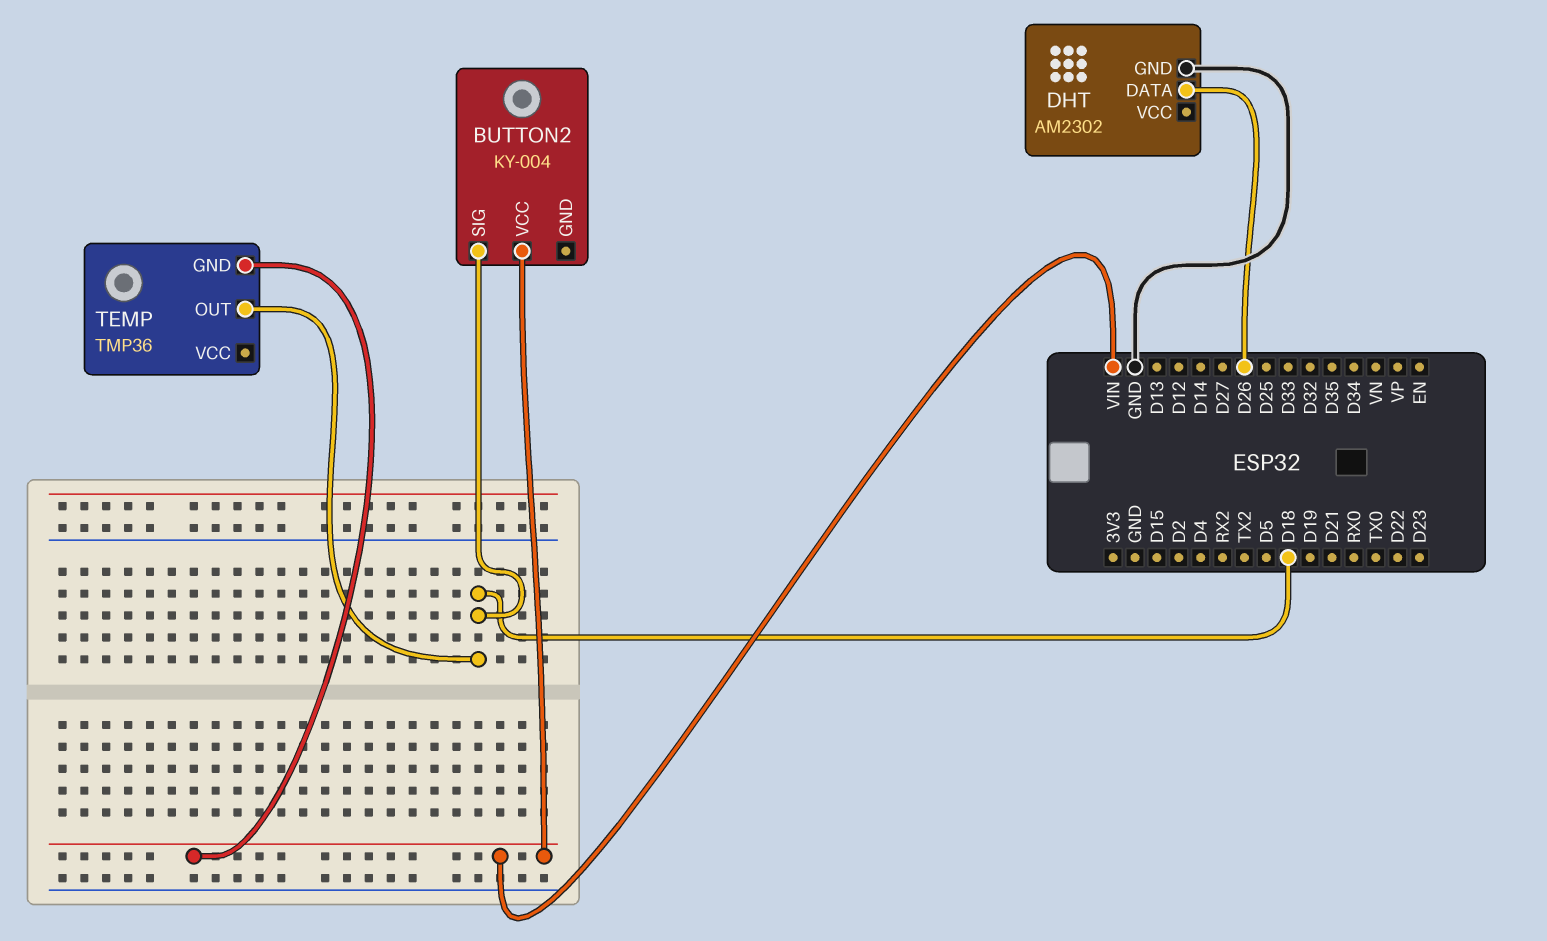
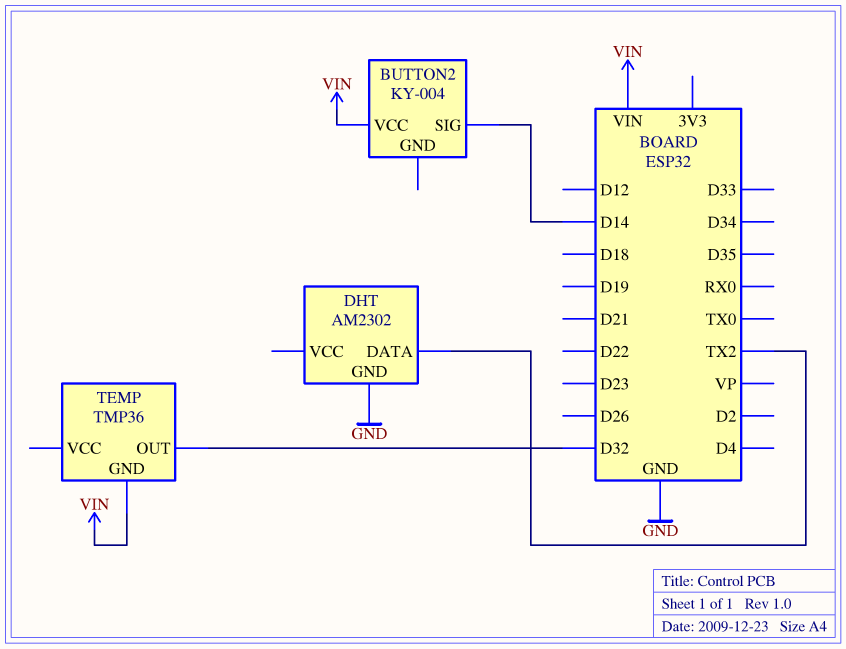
BUTTON2 pin SIG: D18 -> D14
DHT pin DATA: D26 -> TX2
TEMP pin OUT: D18 -> D32

